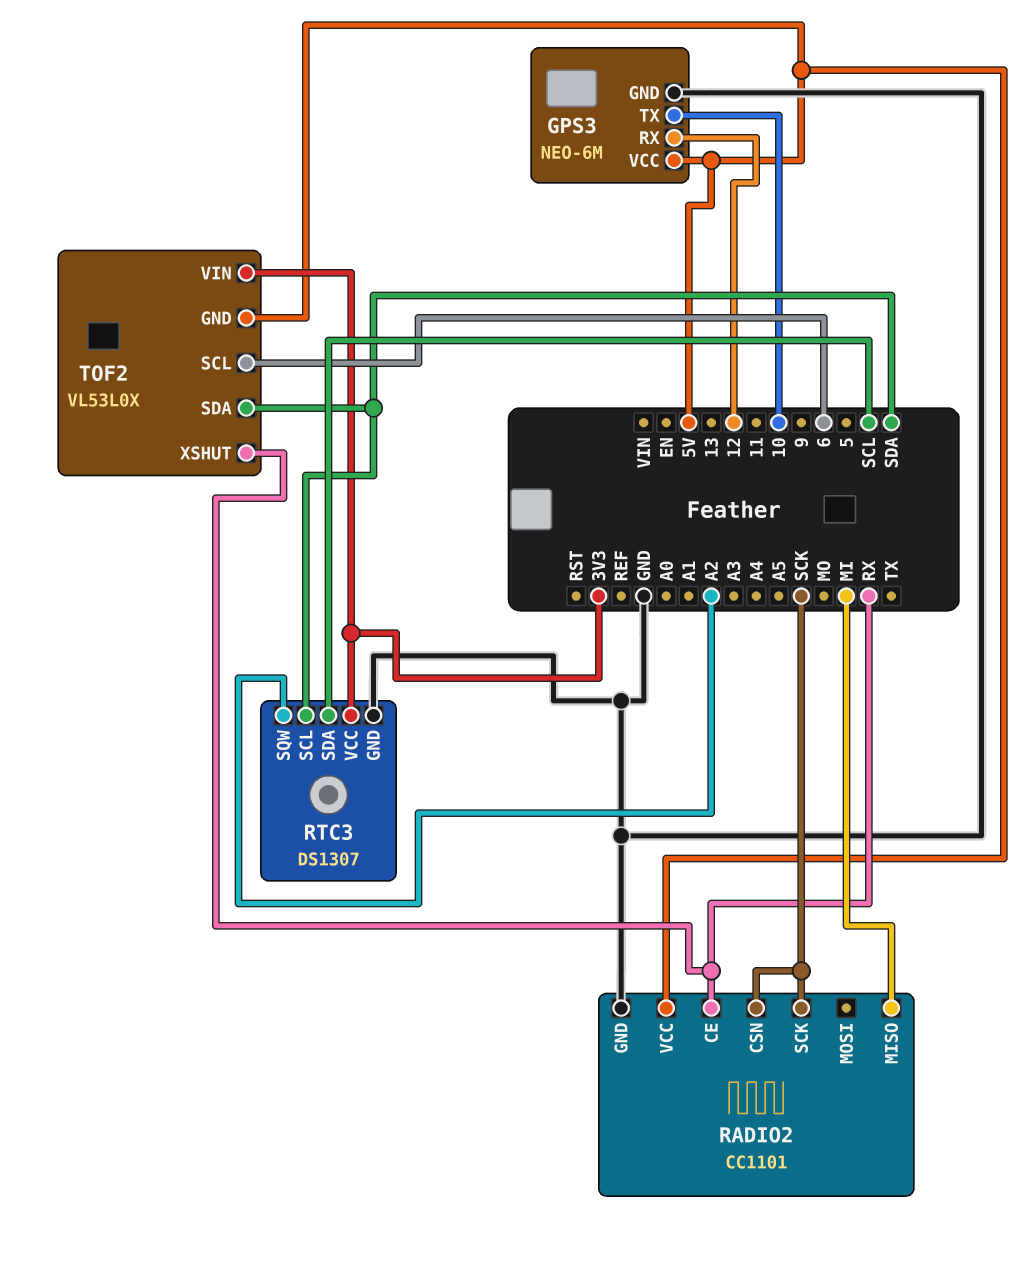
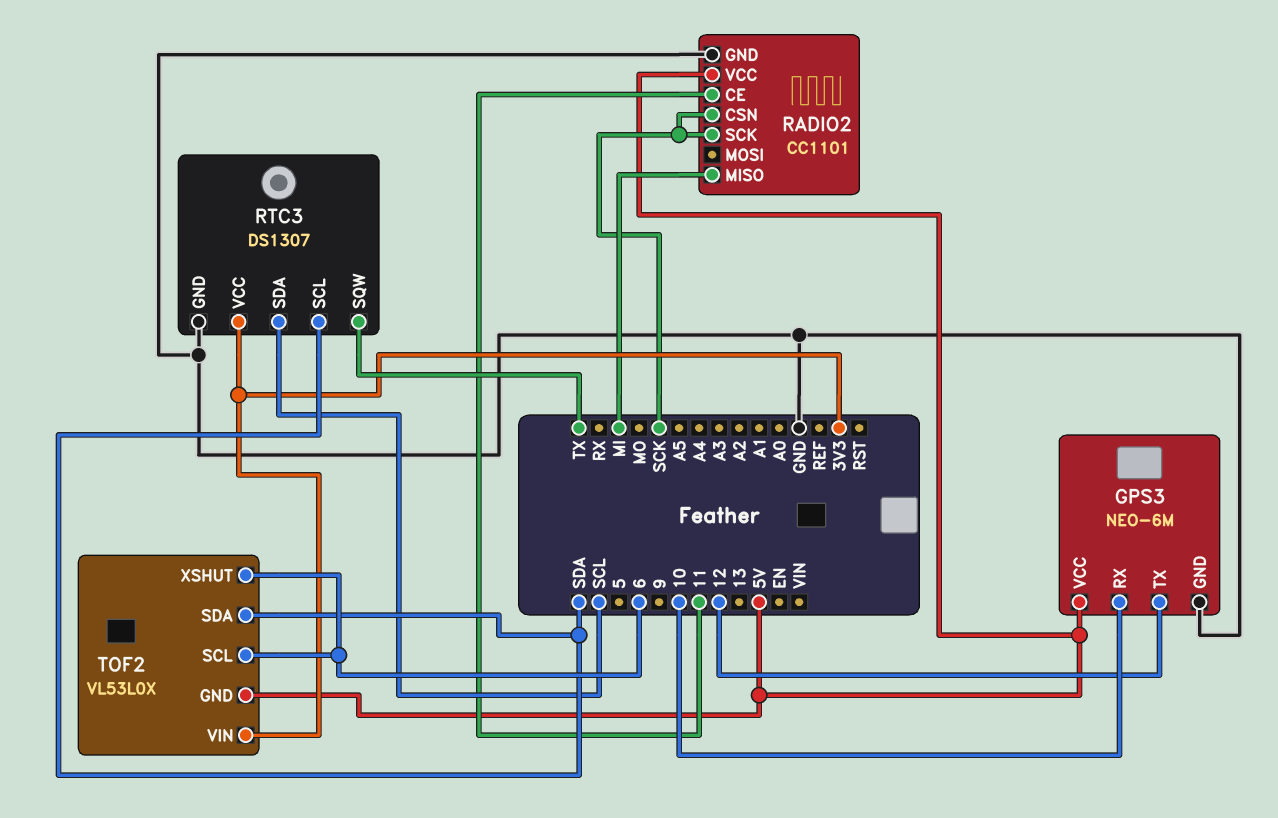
GPS3 pin RX: 12 -> 10
GPS3 pin TX: 10 -> 12
RADIO2 pin CE: RX -> 11
RTC3 pin SQW: A2 -> TX
TOF2 pin XSHUT: RX -> 6

